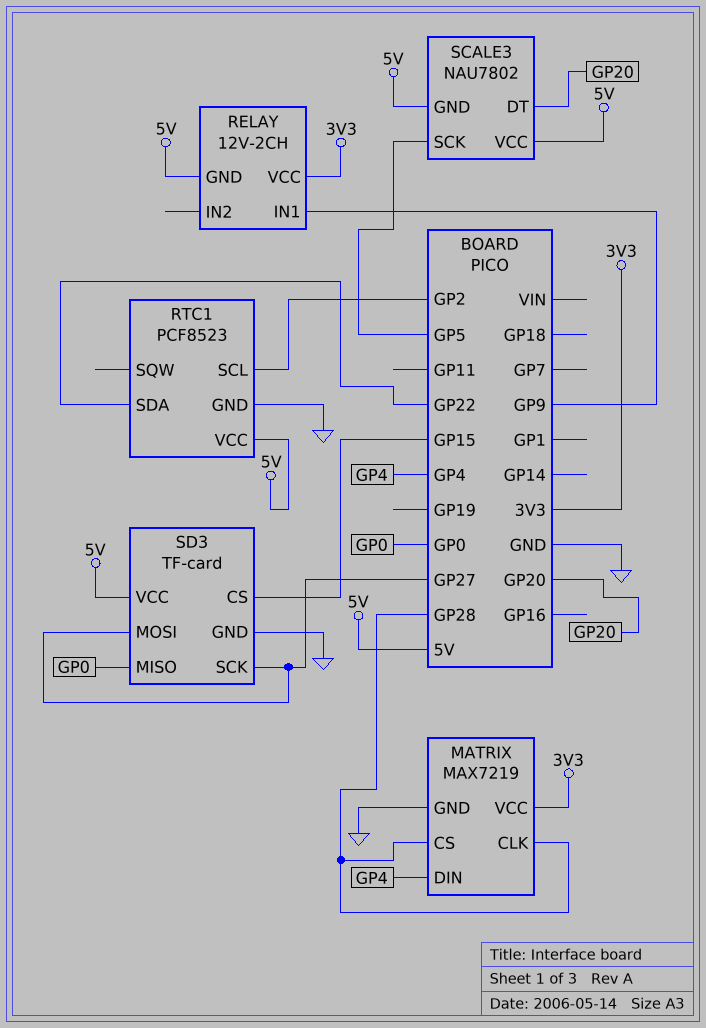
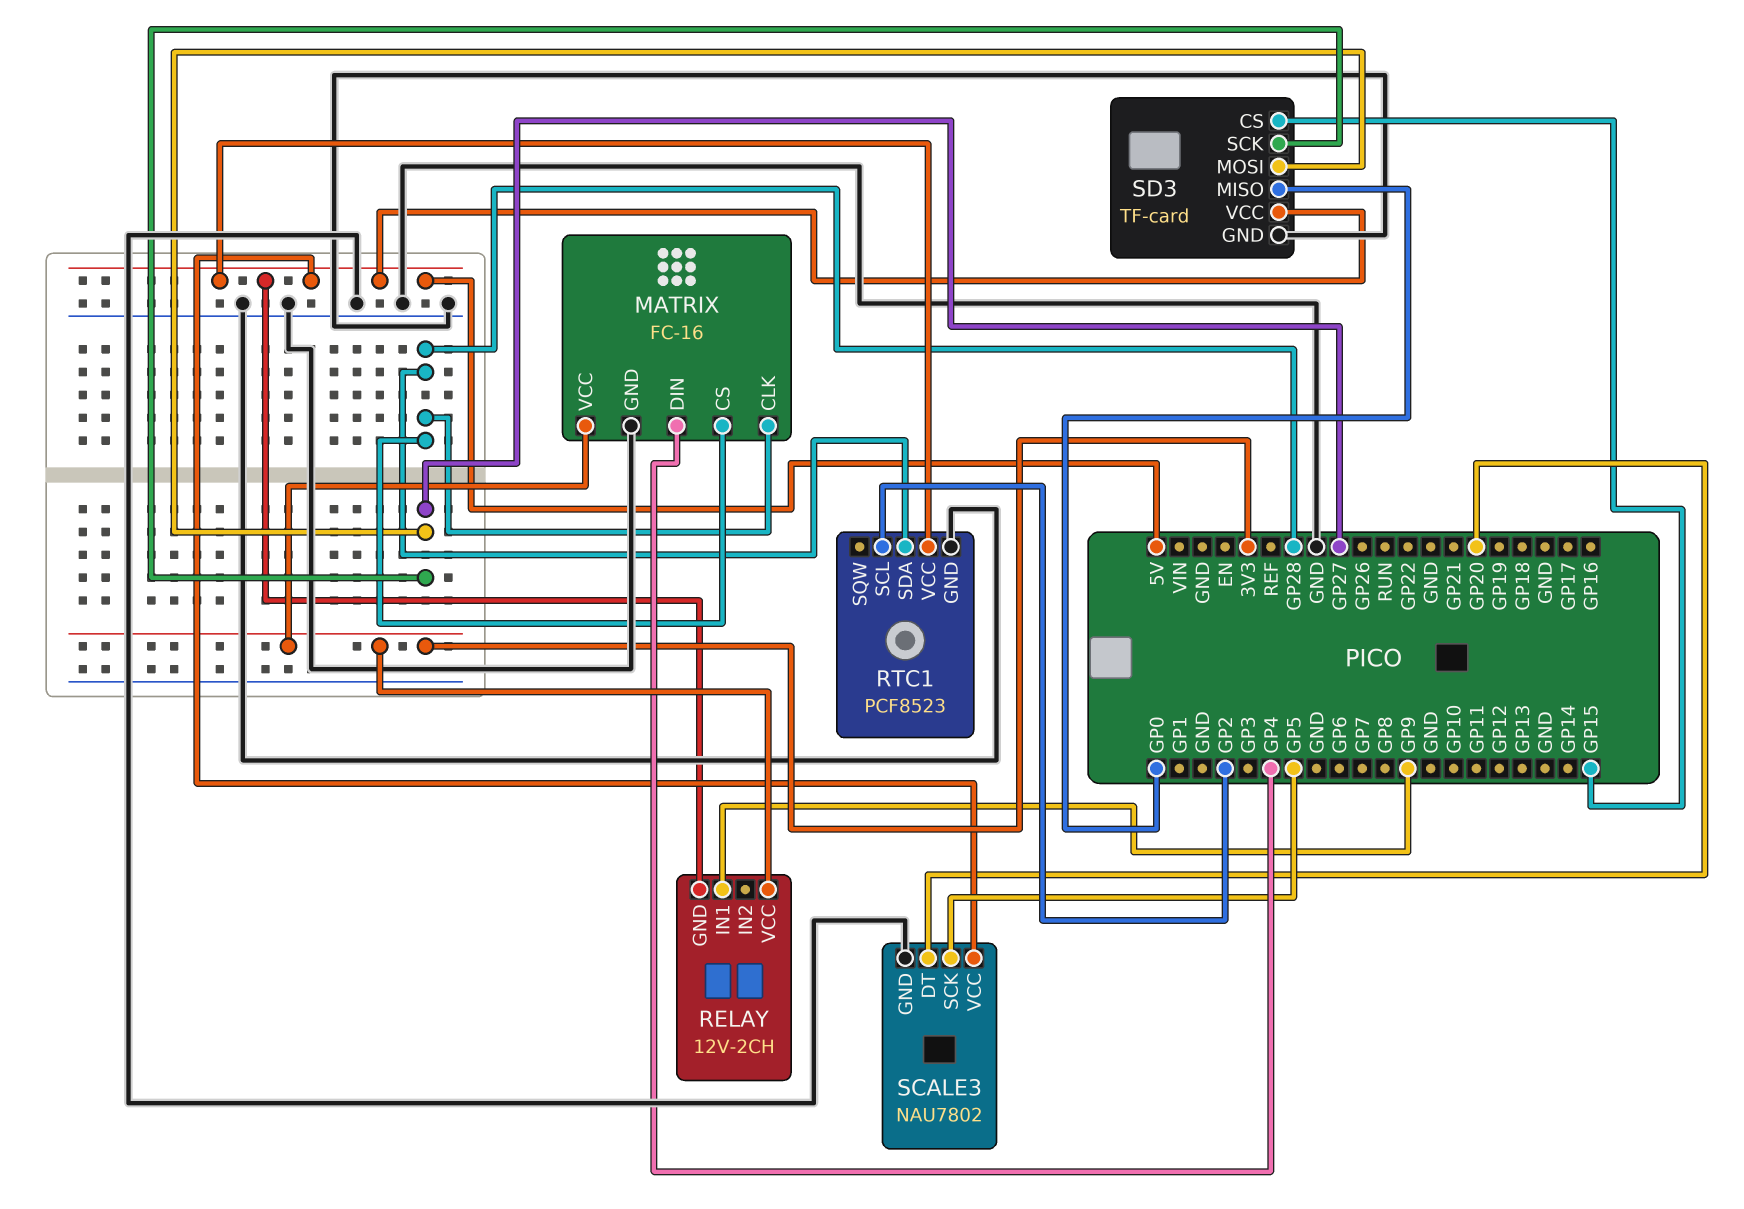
MATRIX: MAX7219 -> FC-16
RTC1 pin SDA: GP22 -> GP28
SCALE3 pin GND: 5V -> GND

